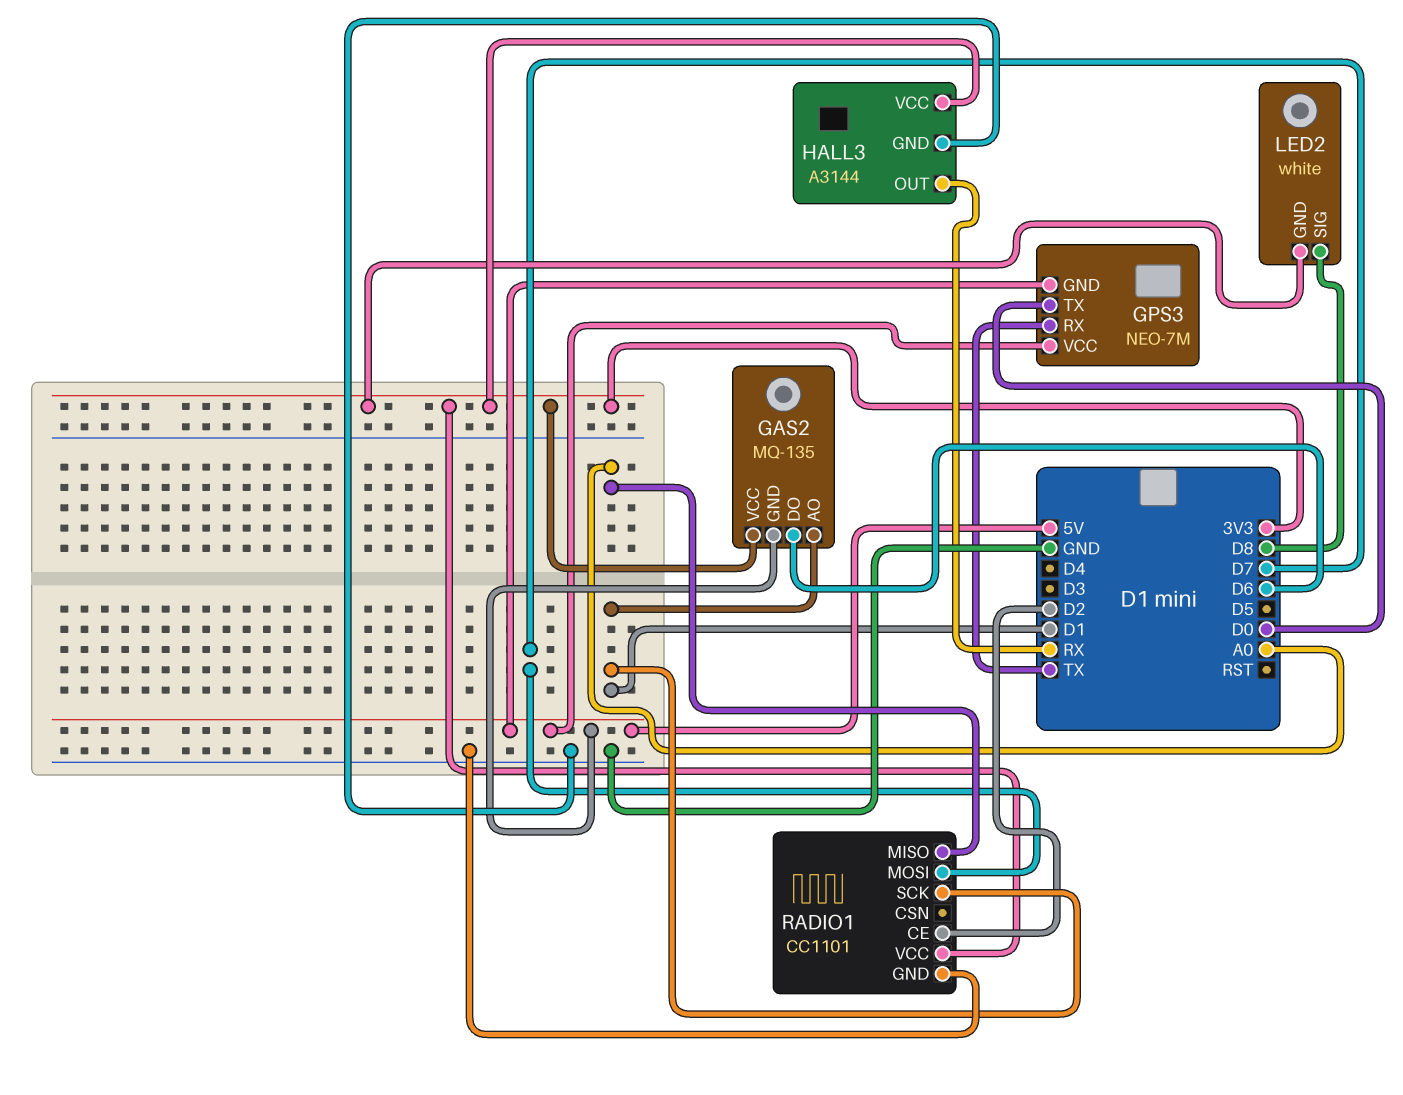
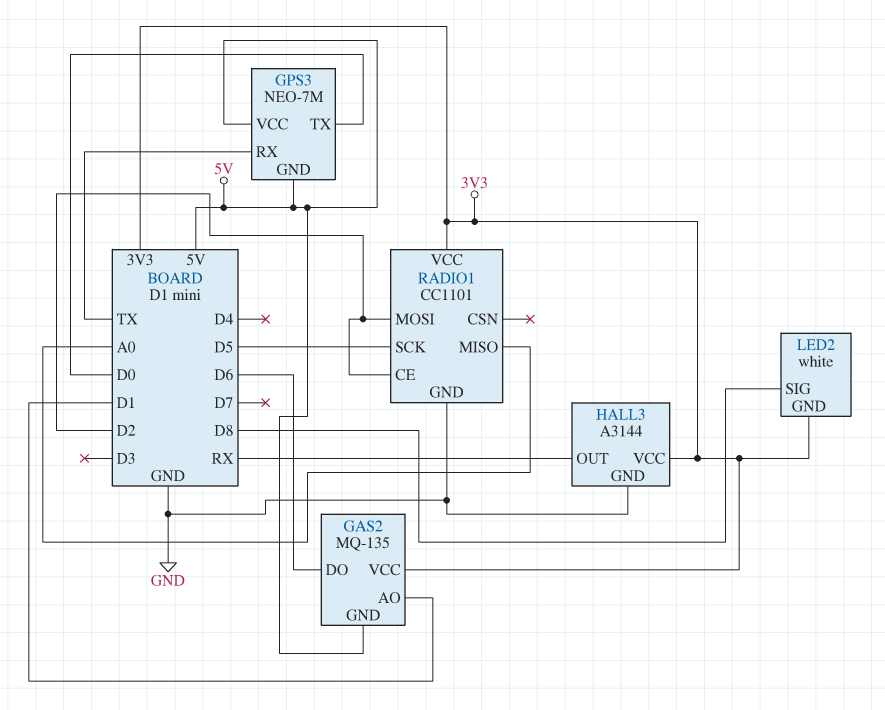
RADIO1 pin MOSI: D7 -> D2
RADIO1 pin SCK: D1 -> D5

